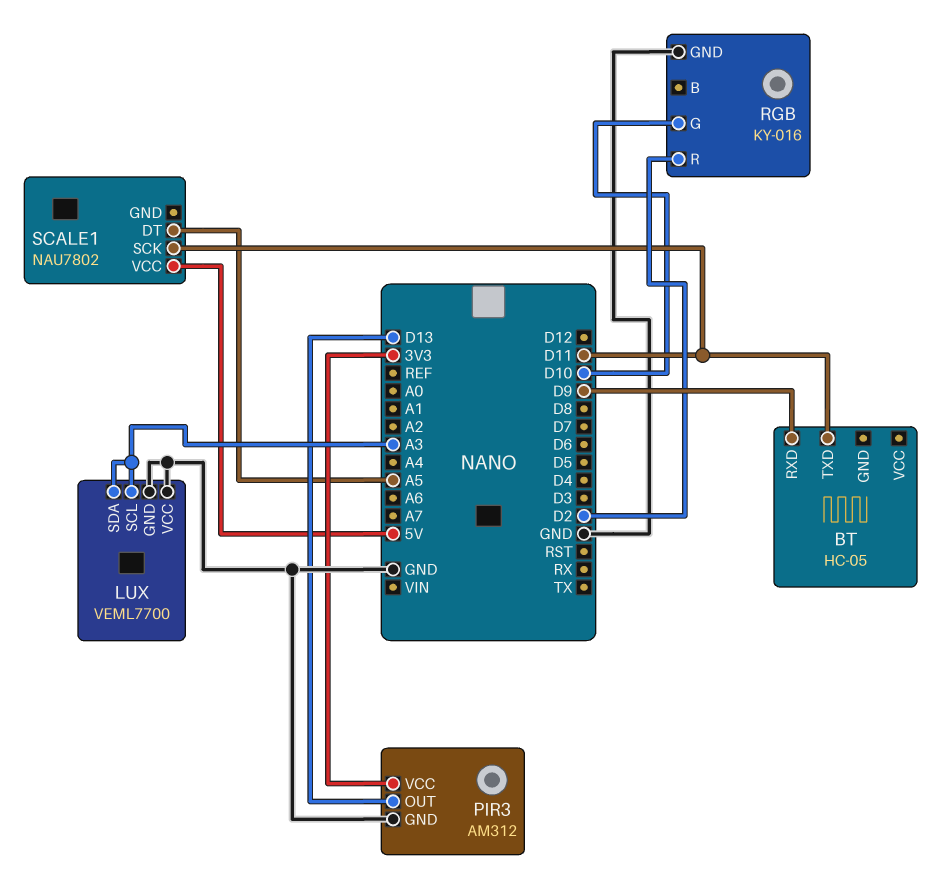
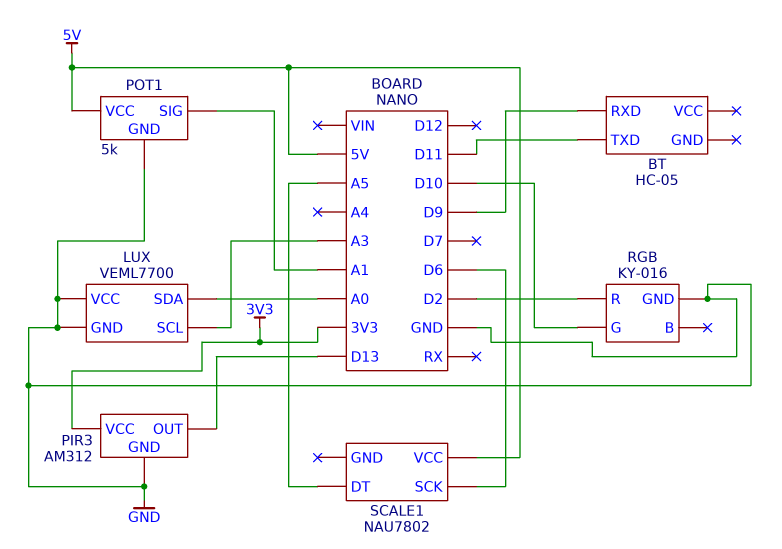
LUX pin SDA: A3 -> A0
POT1: none -> 5k
POT1 pin GND: none -> GND
POT1 pin SIG: none -> A1
POT1 pin VCC: none -> 5V
SCALE1 pin SCK: D11 -> D6

